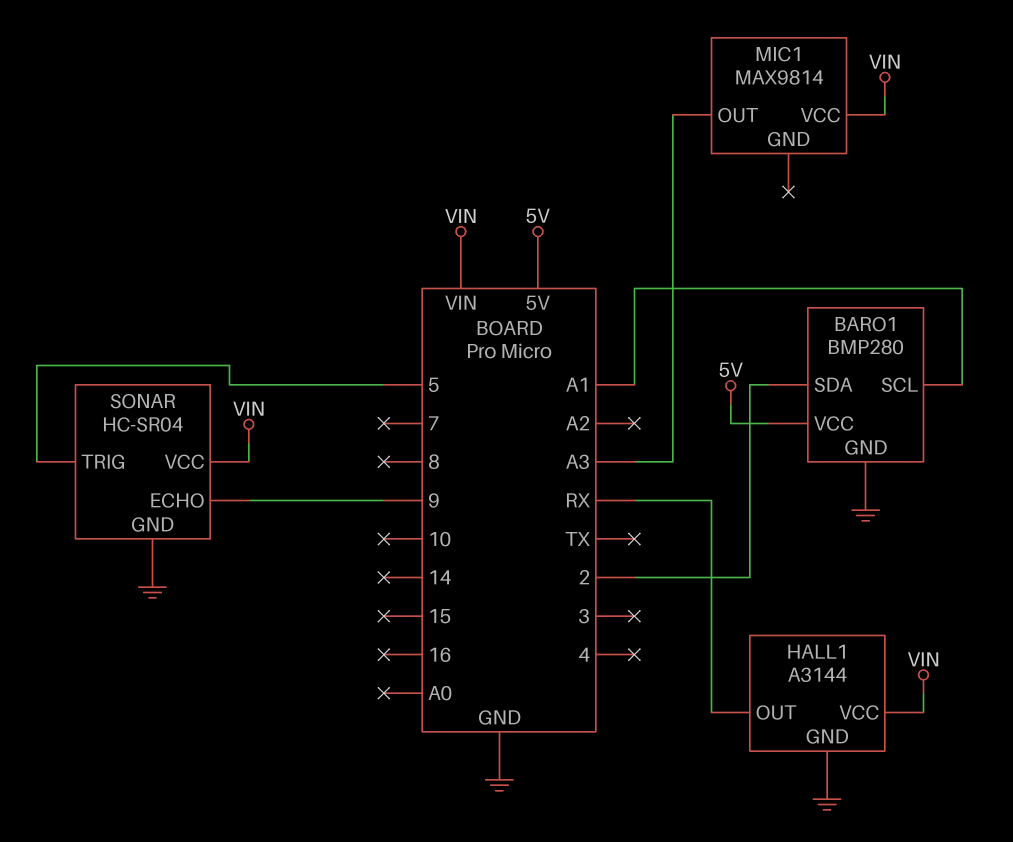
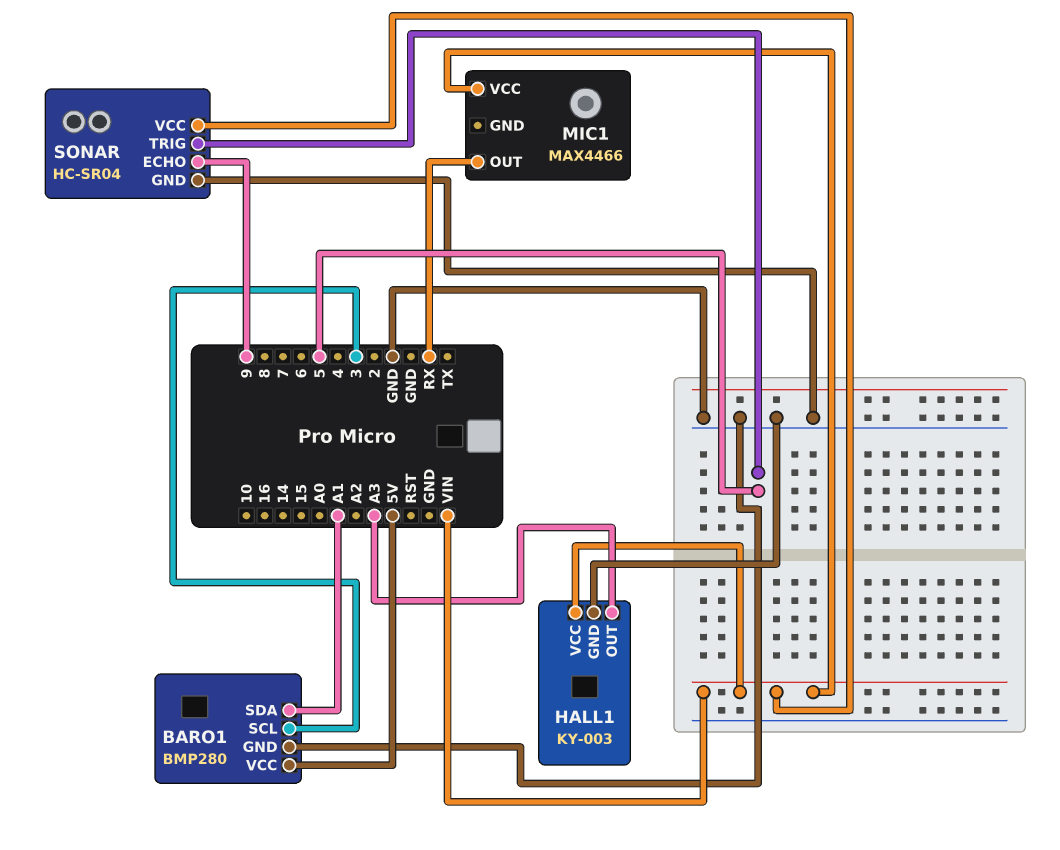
BARO1 pin SCL: A1 -> 3
BARO1 pin SDA: 2 -> A1
HALL1: A3144 -> KY-003
HALL1 pin OUT: RX -> A3
MIC1: MAX9814 -> MAX4466
MIC1 pin OUT: A3 -> RX

